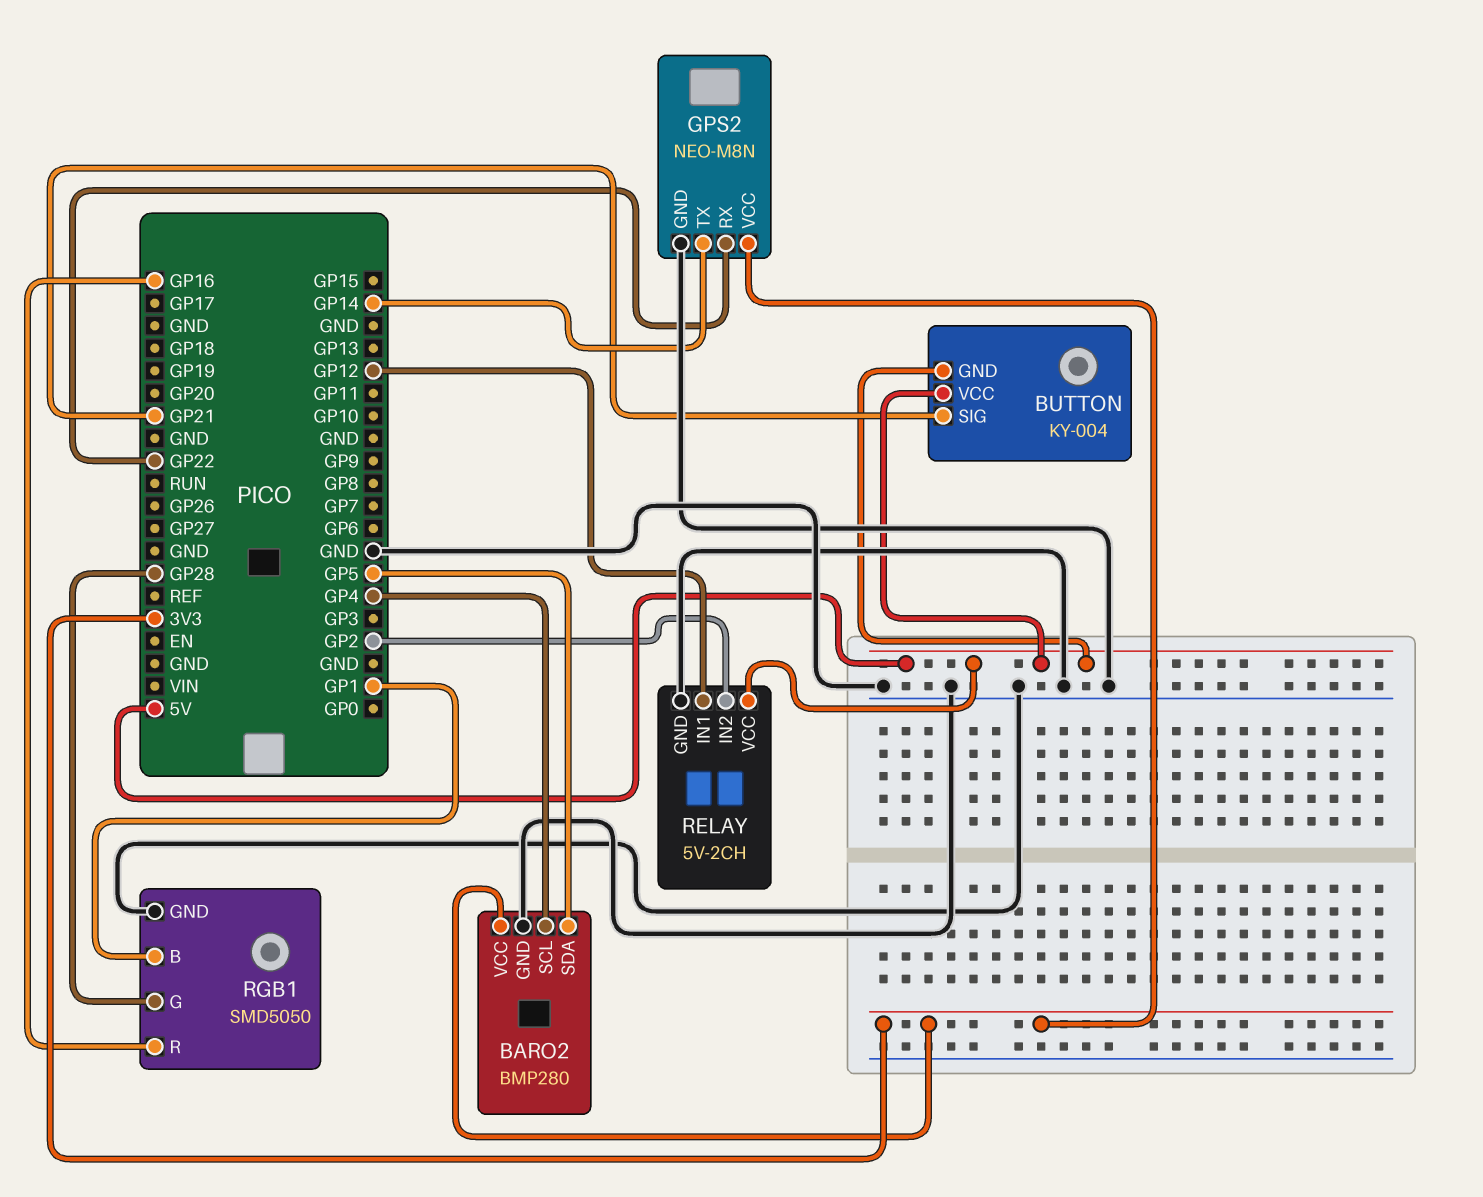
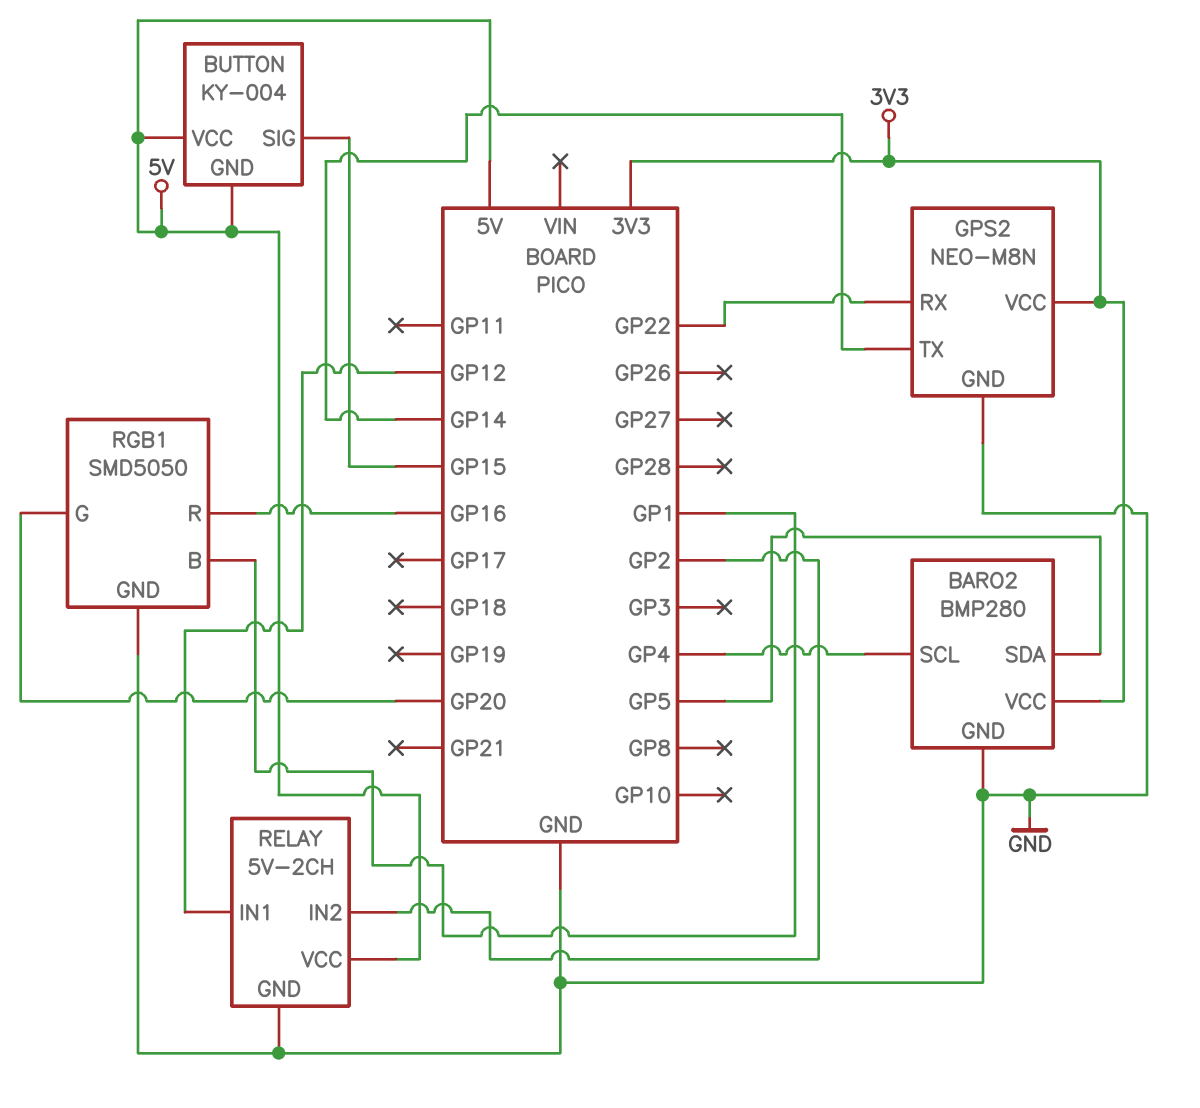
BUTTON pin SIG: GP21 -> GP15
RGB1 pin G: GP28 -> GP20

